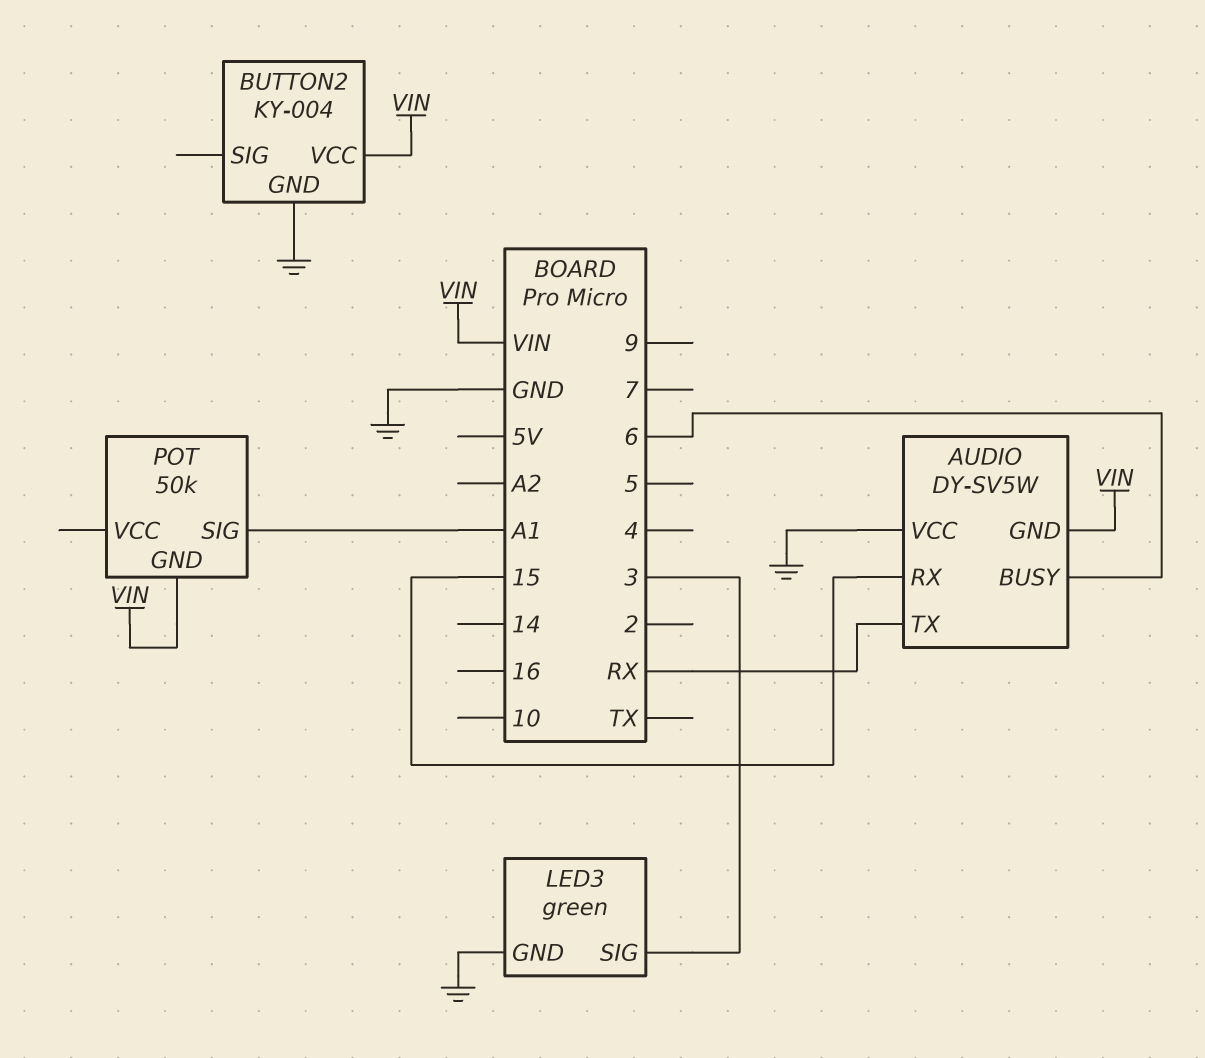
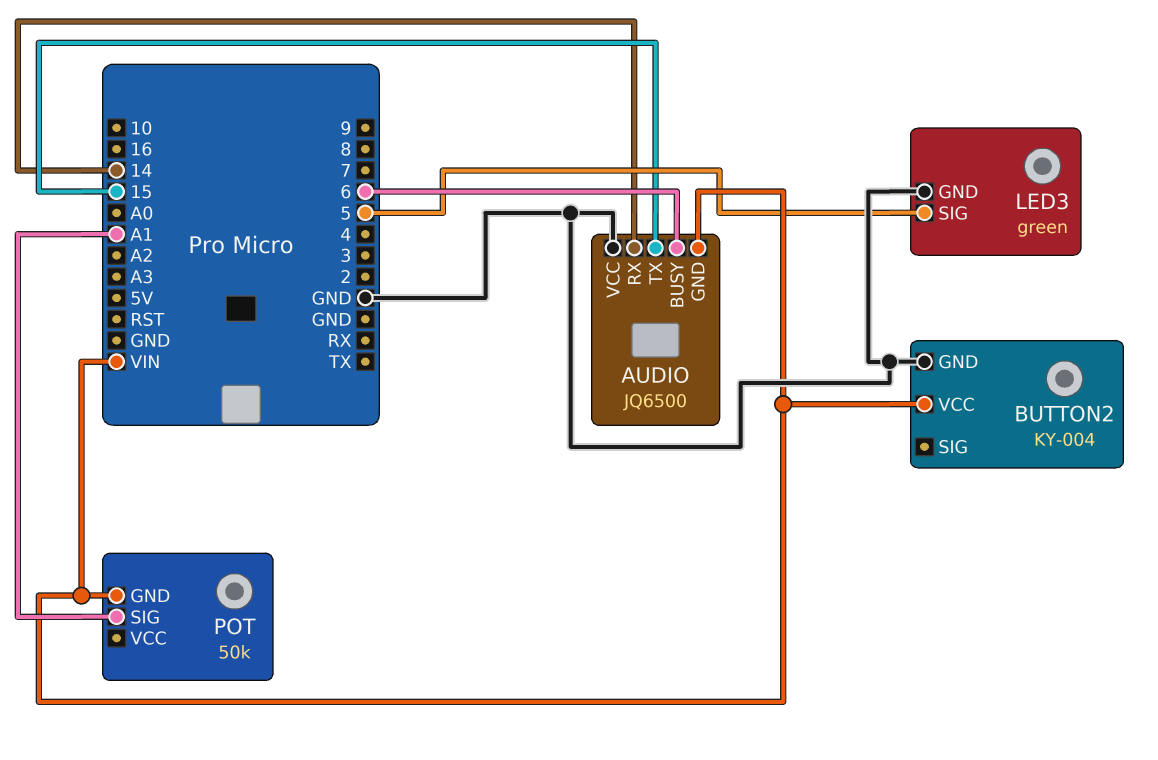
AUDIO: DY-SV5W -> JQ6500
AUDIO pin RX: 15 -> 14
AUDIO pin TX: RX -> 15
LED3 pin SIG: 3 -> 5

